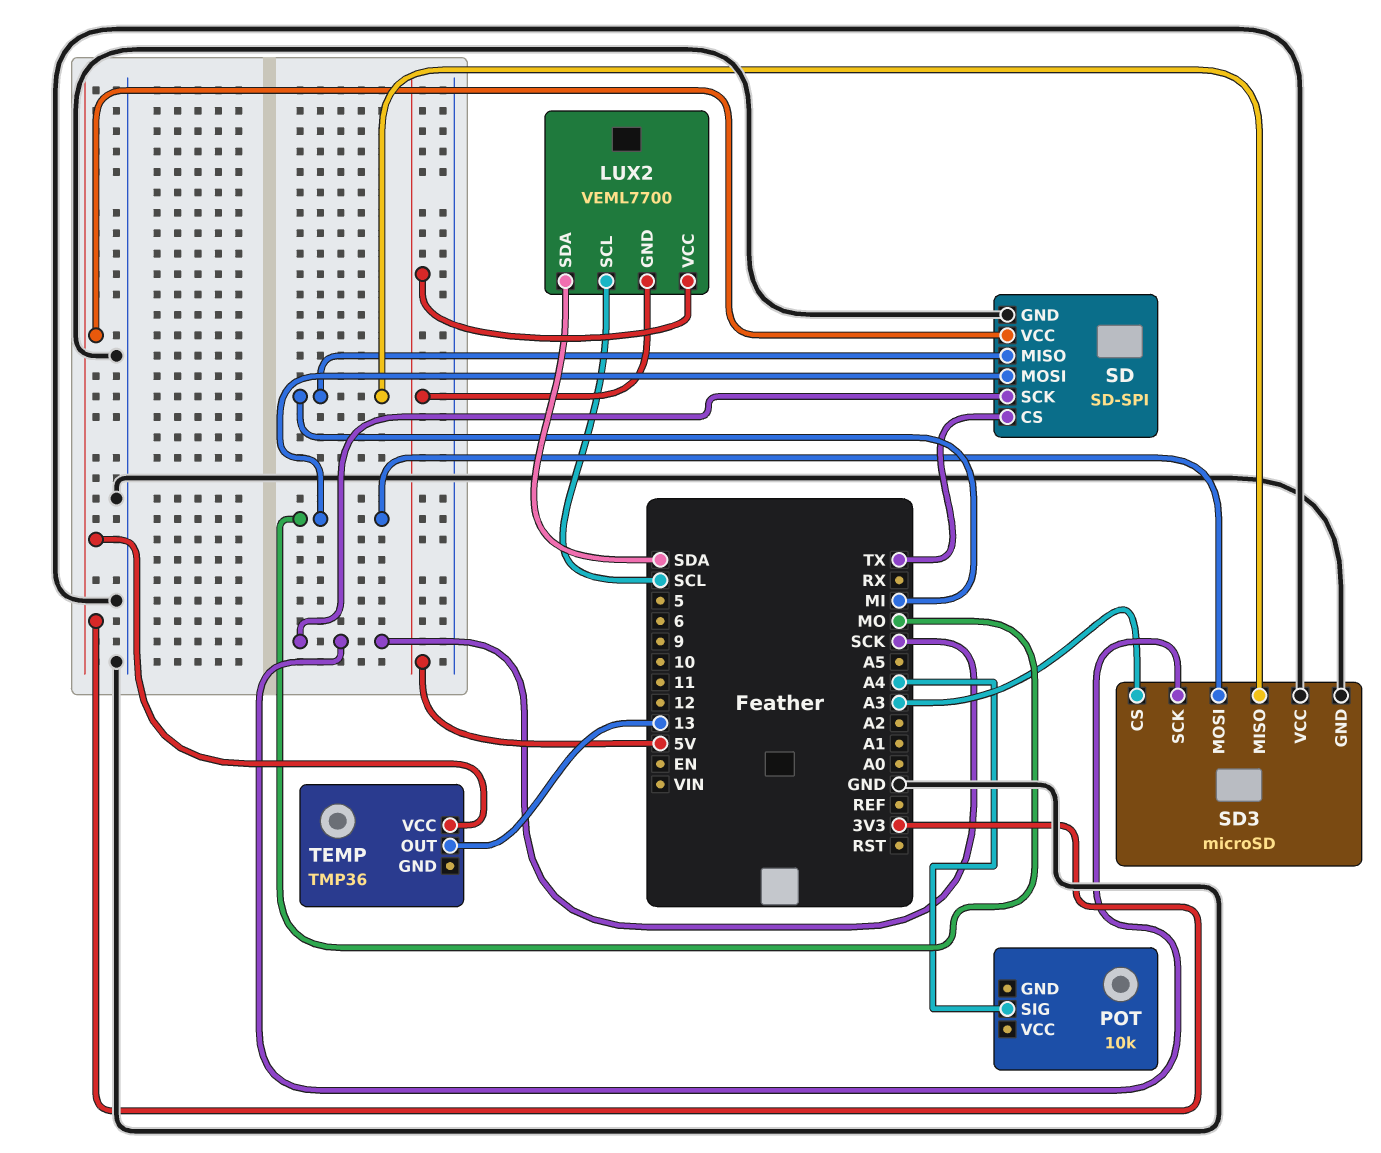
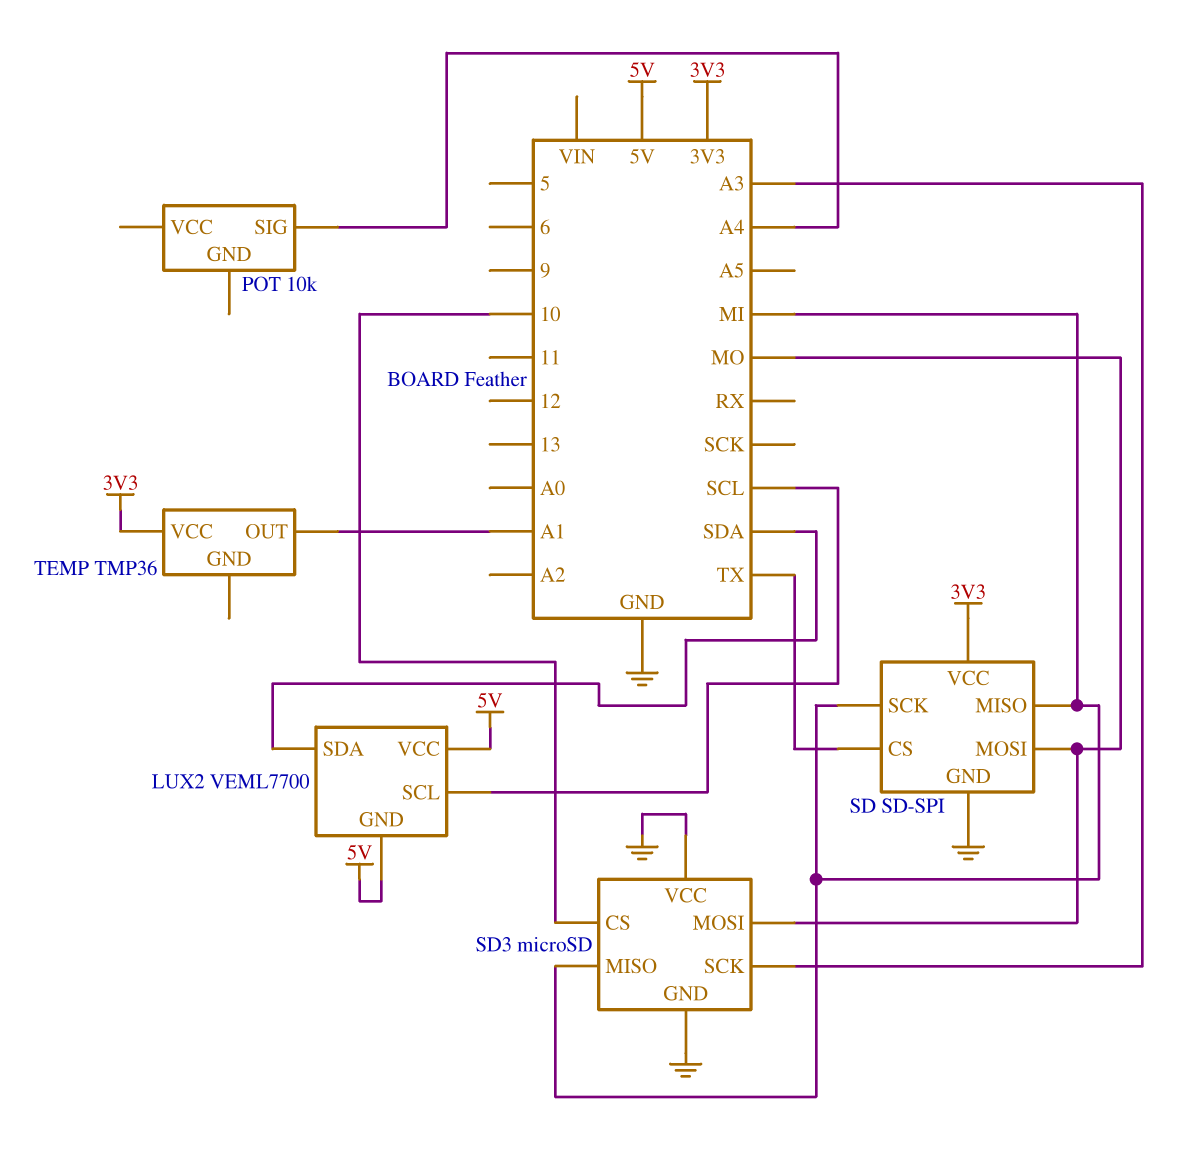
SD pin SCK: SCK -> MI
SD3 pin CS: A3 -> 10
SD3 pin SCK: SCK -> A3
TEMP pin OUT: 13 -> A1

